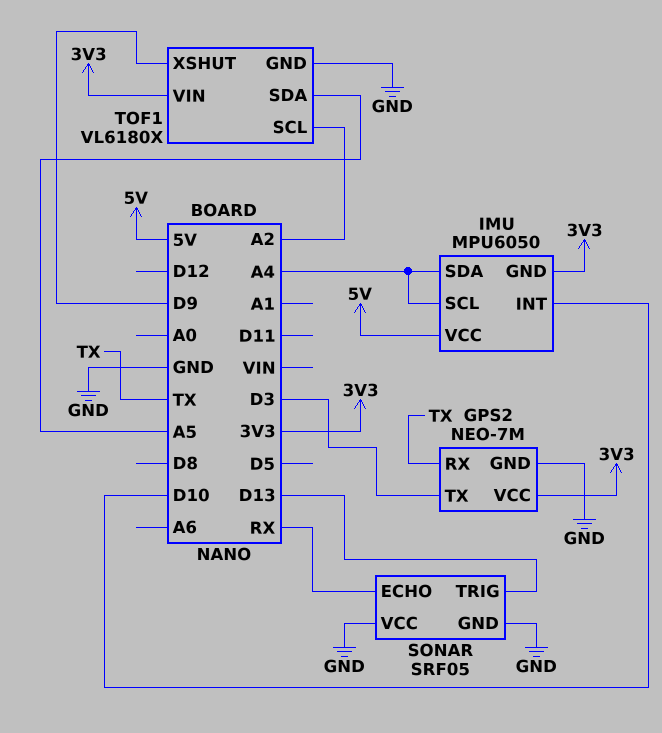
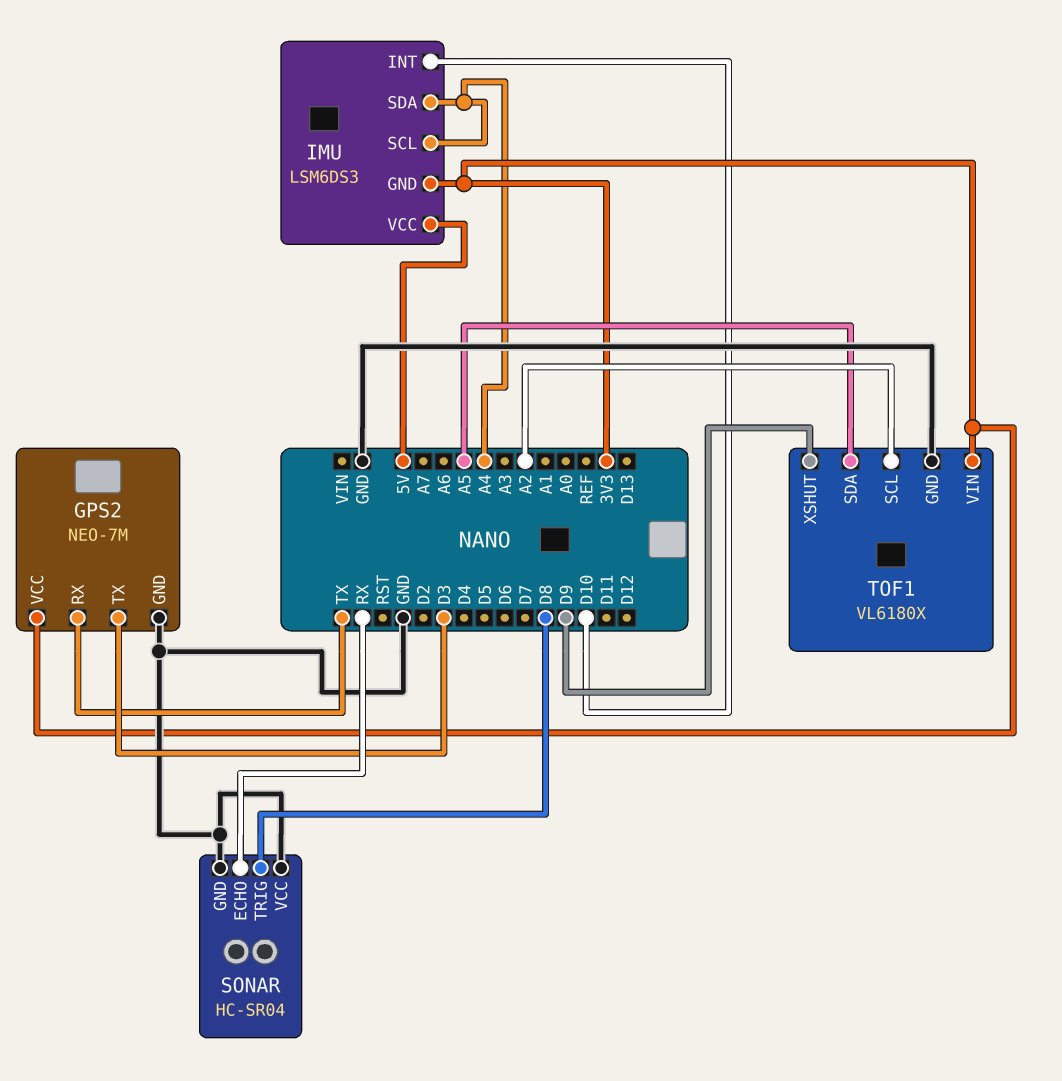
IMU: MPU6050 -> LSM6DS3
SONAR: SRF05 -> HC-SR04
SONAR pin TRIG: D13 -> D8

